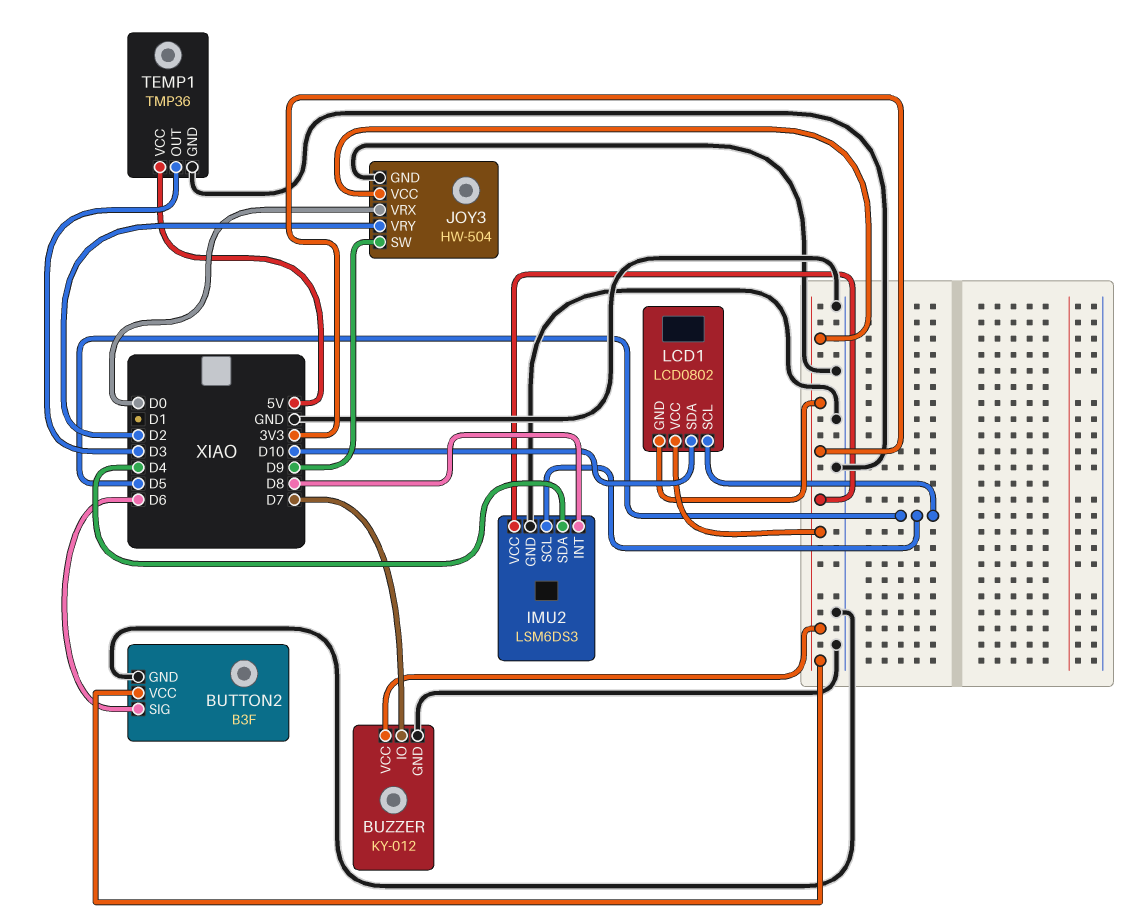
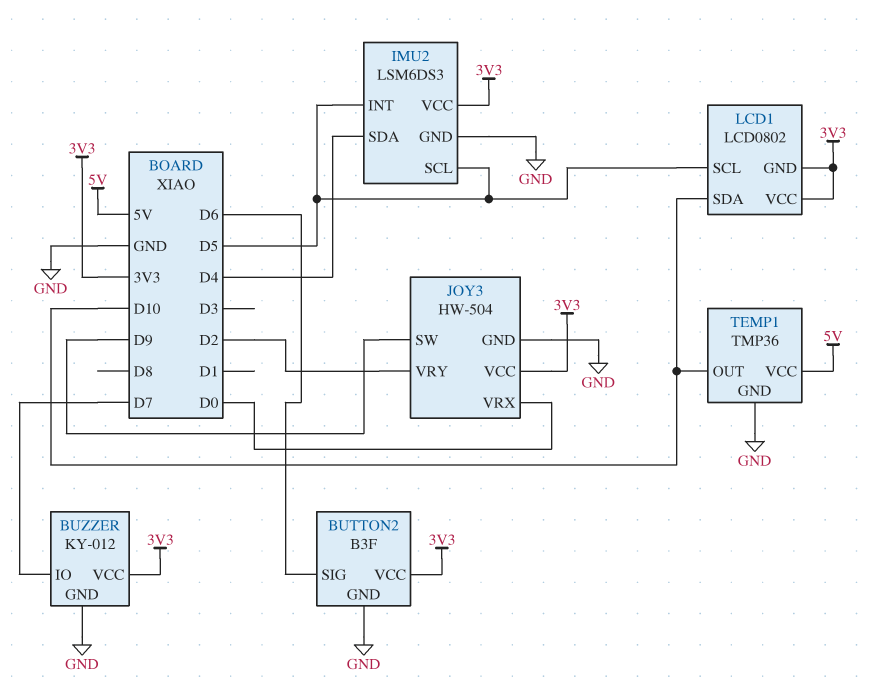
IMU2 pin INT: D8 -> D5
TEMP1 pin OUT: D3 -> D10

